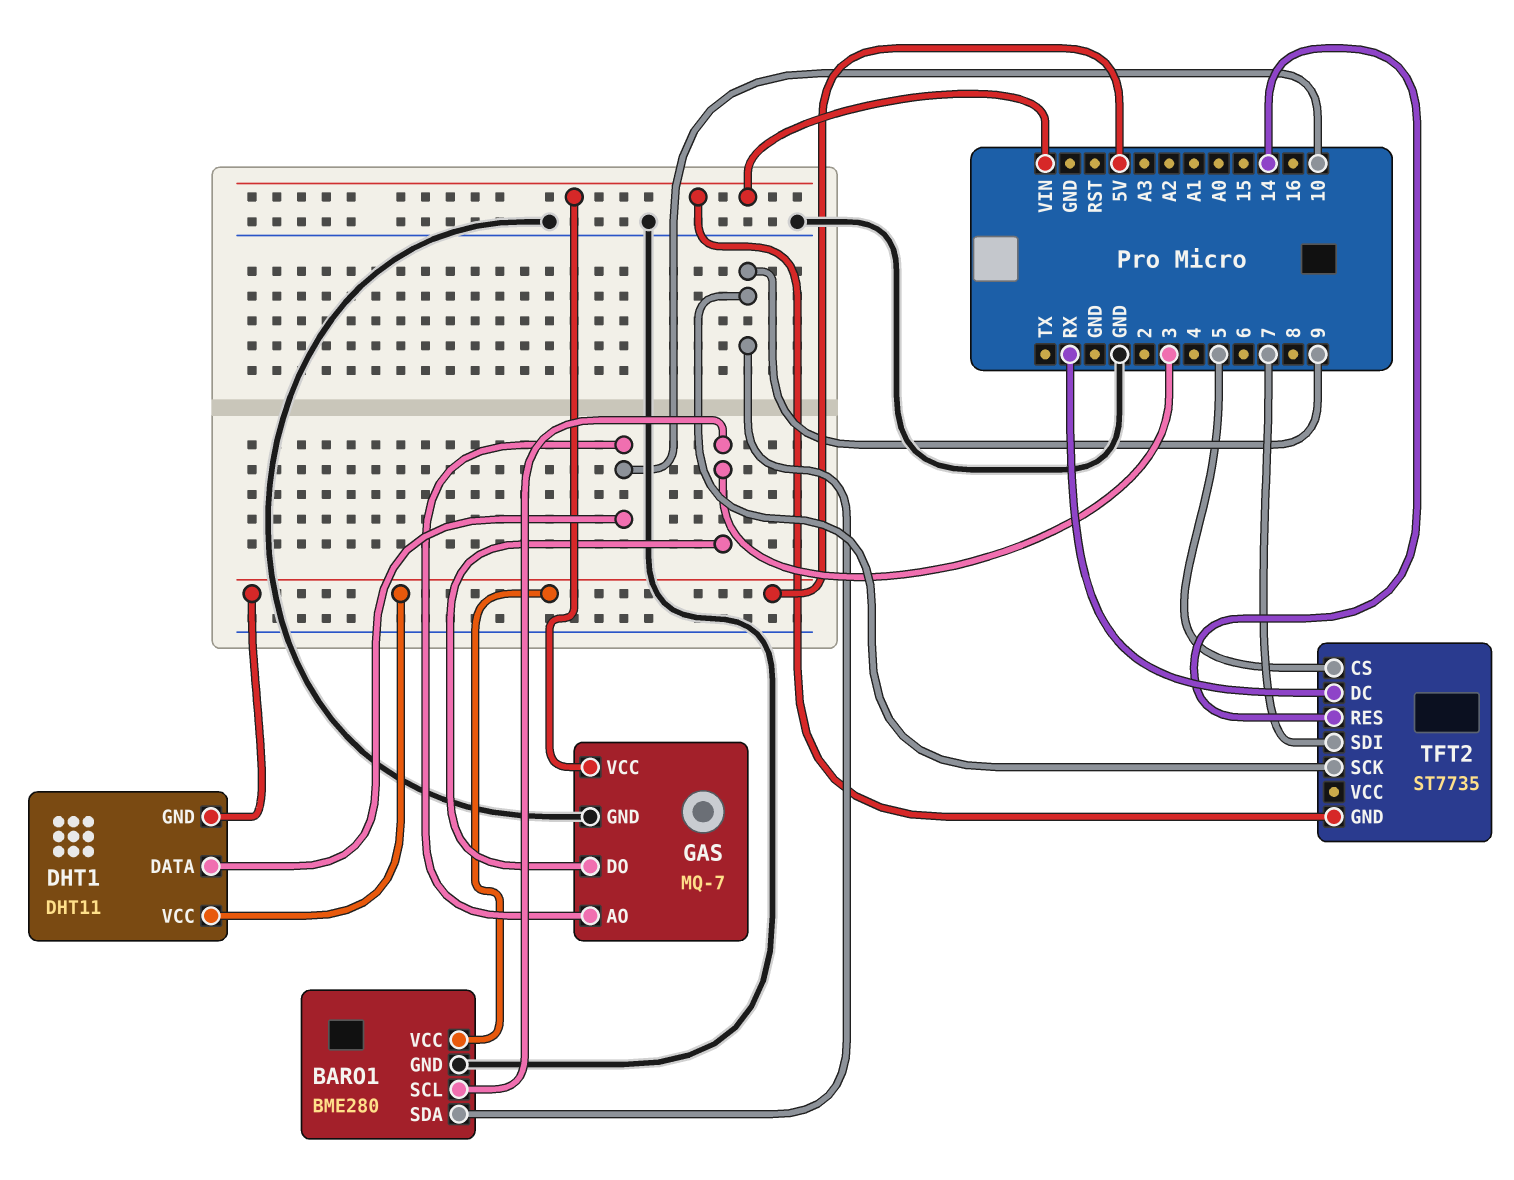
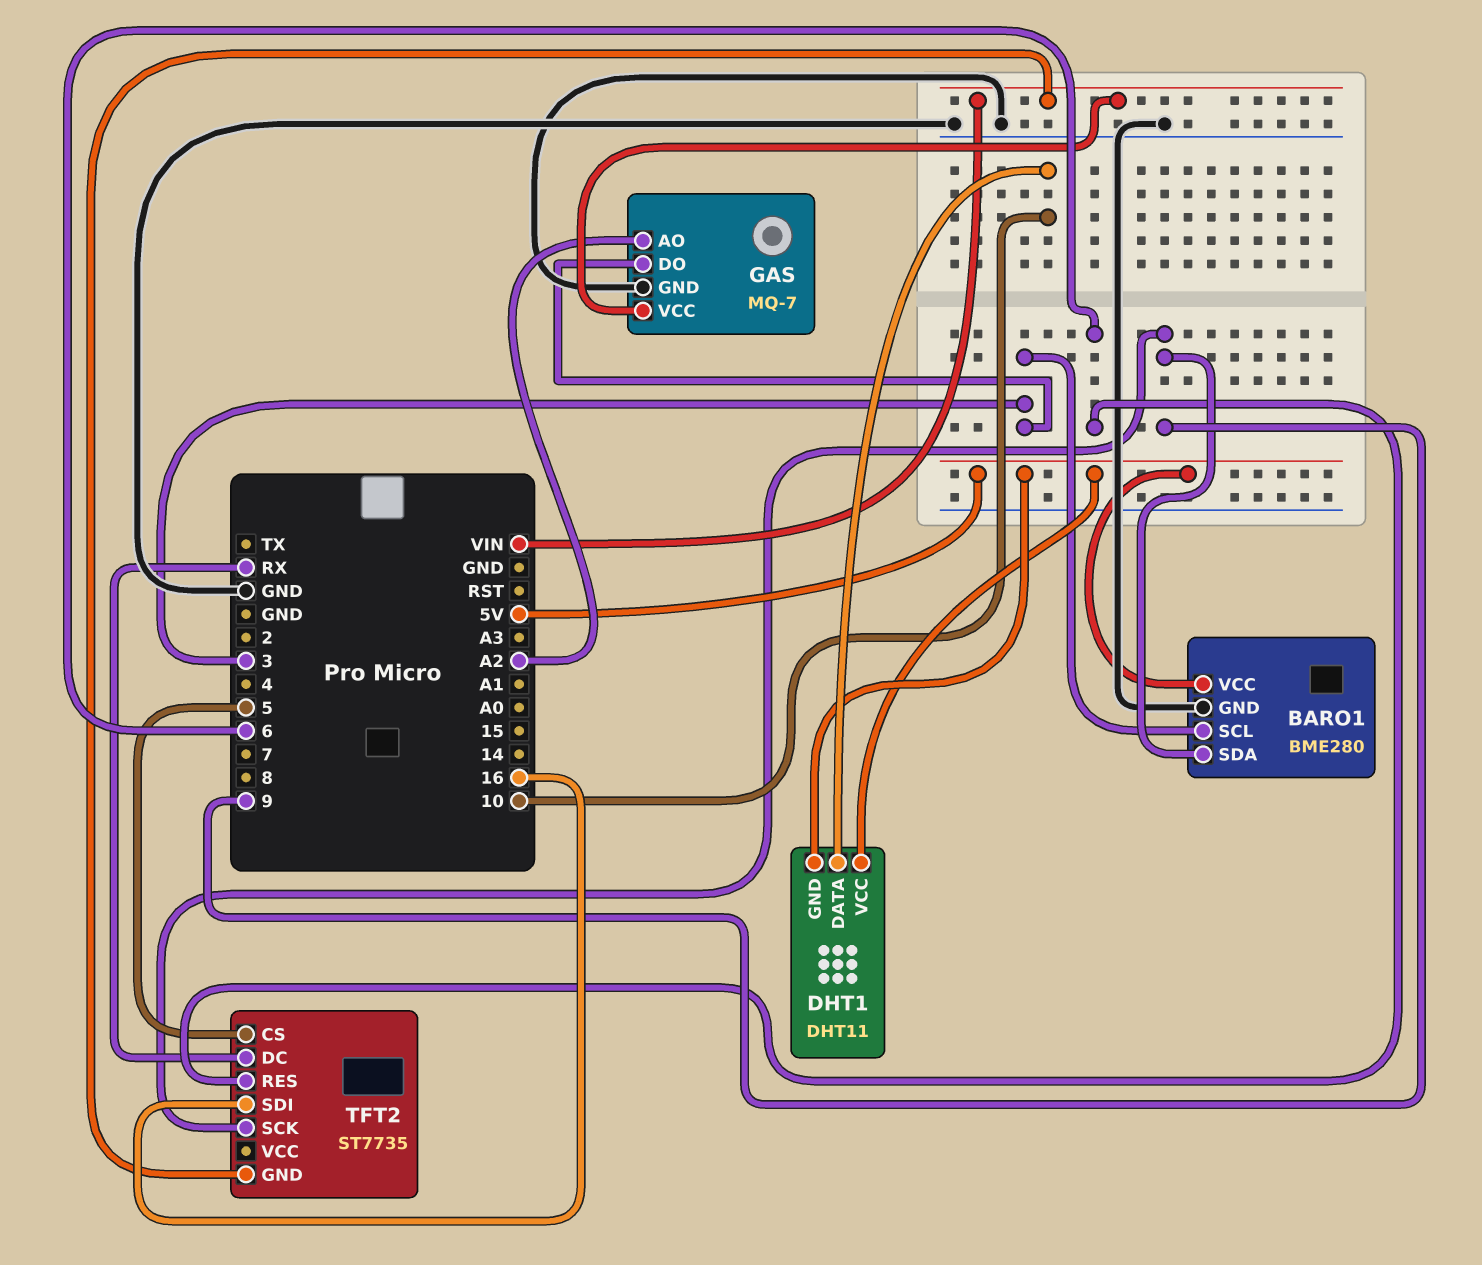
GAS pin AO: 10 -> A2
TFT2 pin RES: 14 -> 6
TFT2 pin SDI: 7 -> 16

